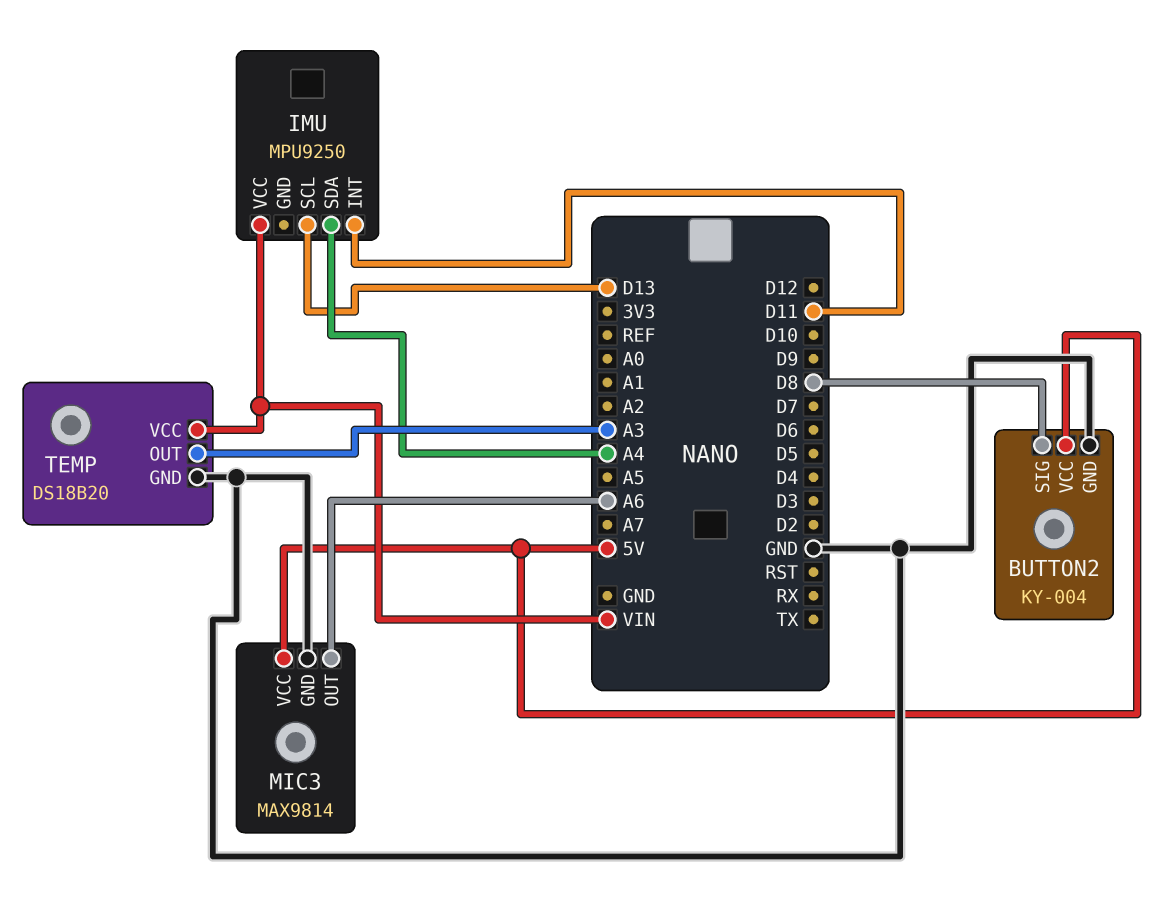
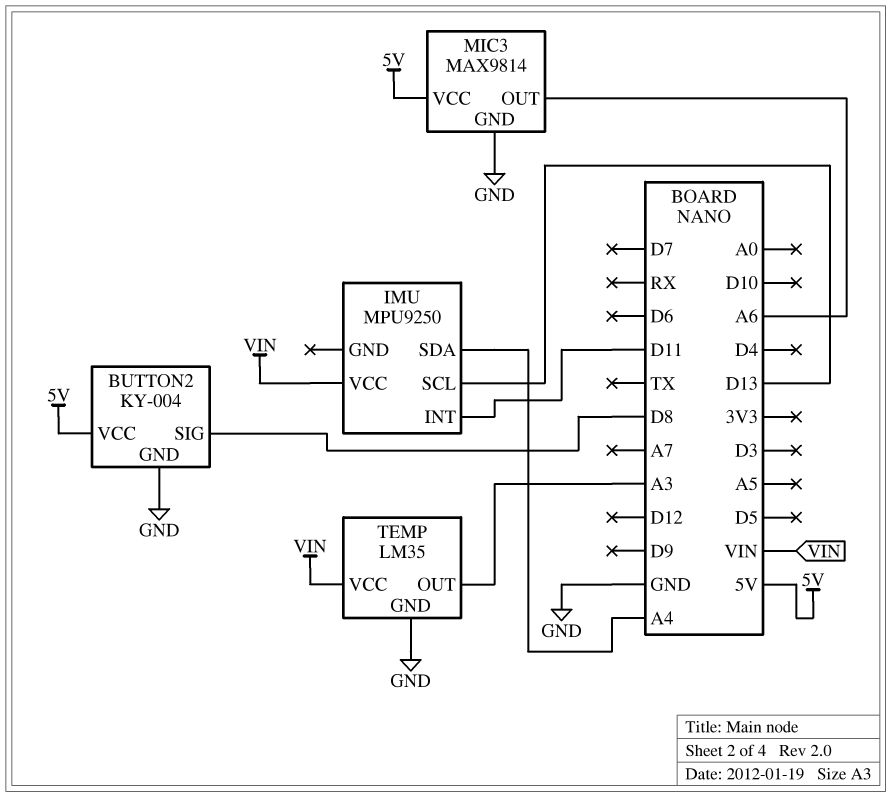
TEMP: DS18B20 -> LM35

